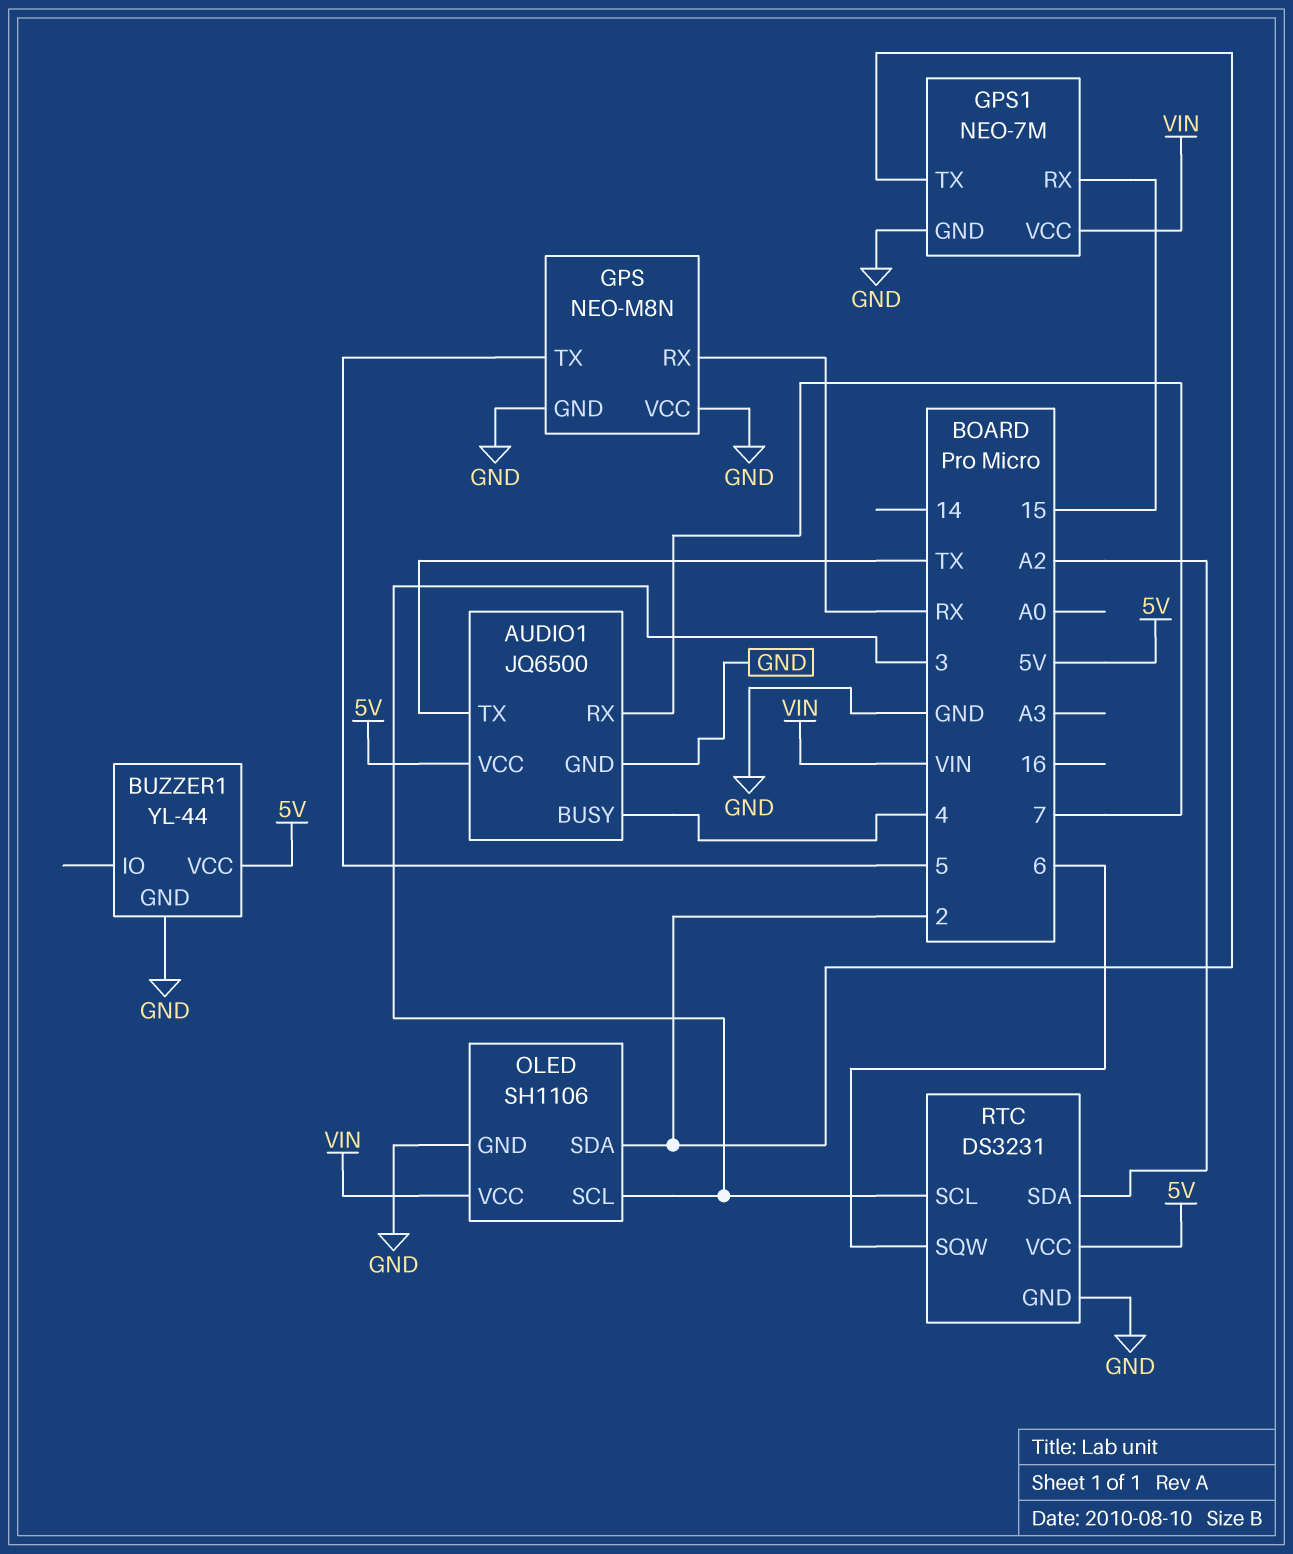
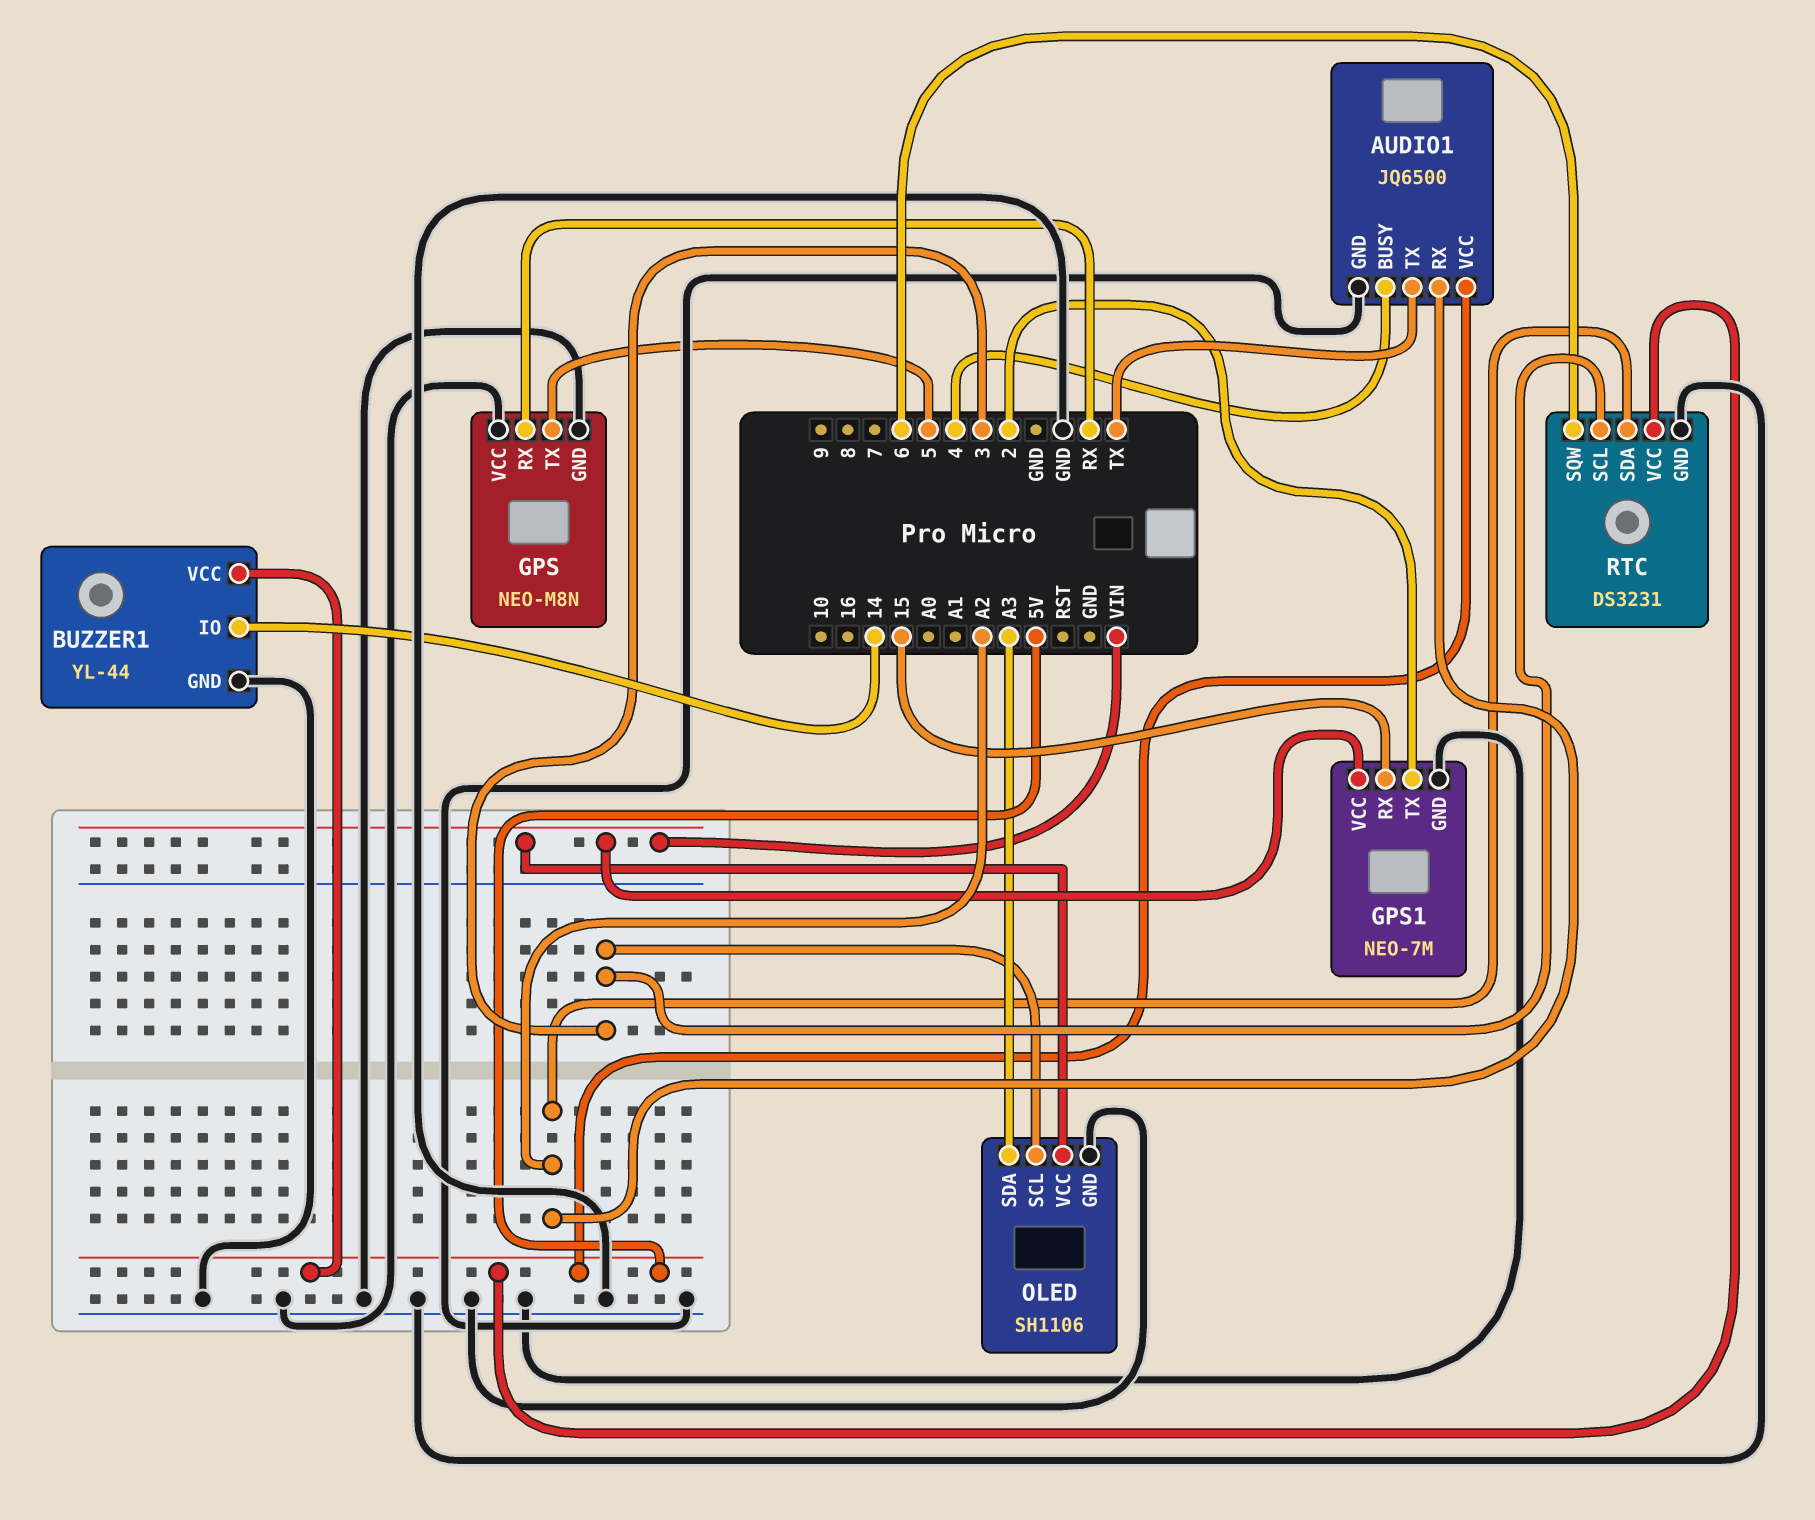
AUDIO1 pin RX: 7 -> A2
BUZZER1 pin IO: none -> 14
OLED pin SDA: 2 -> A3

